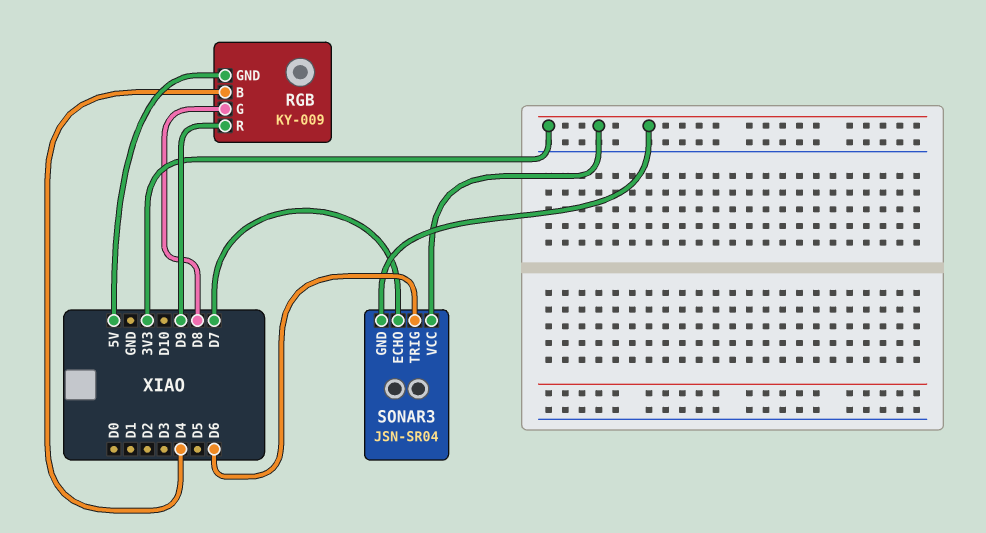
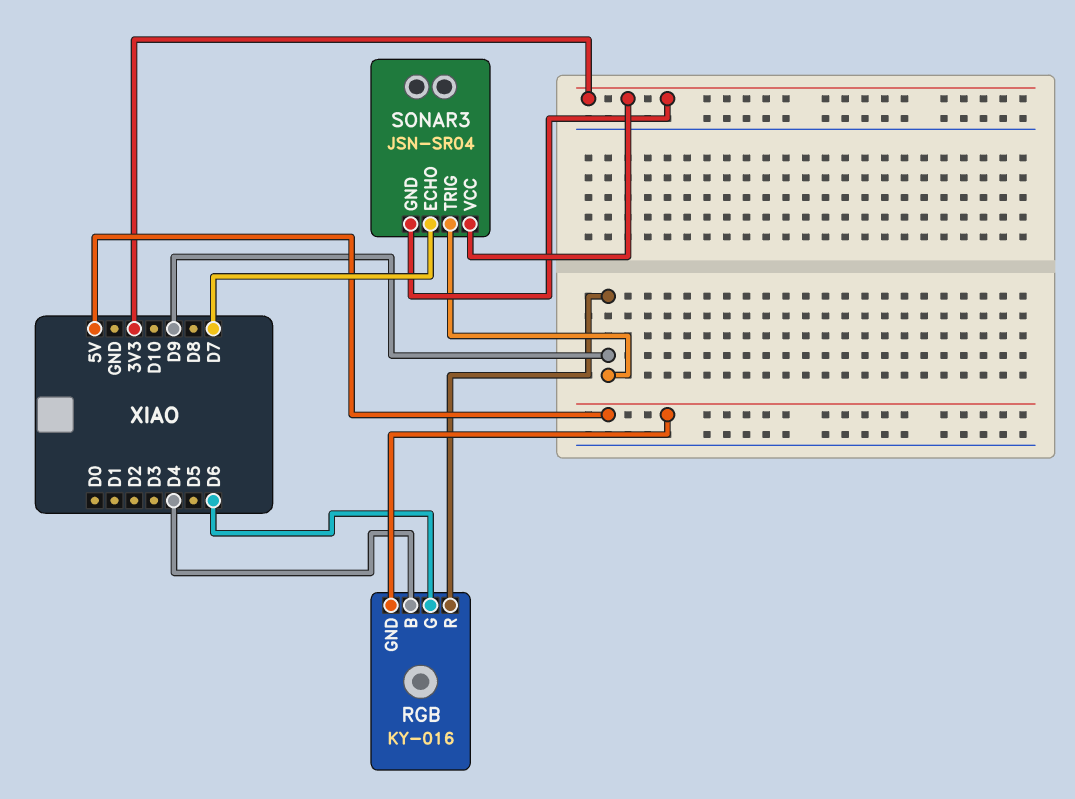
RGB: KY-009 -> KY-016
RGB pin G: D8 -> D6
SONAR3 pin TRIG: D6 -> D9

